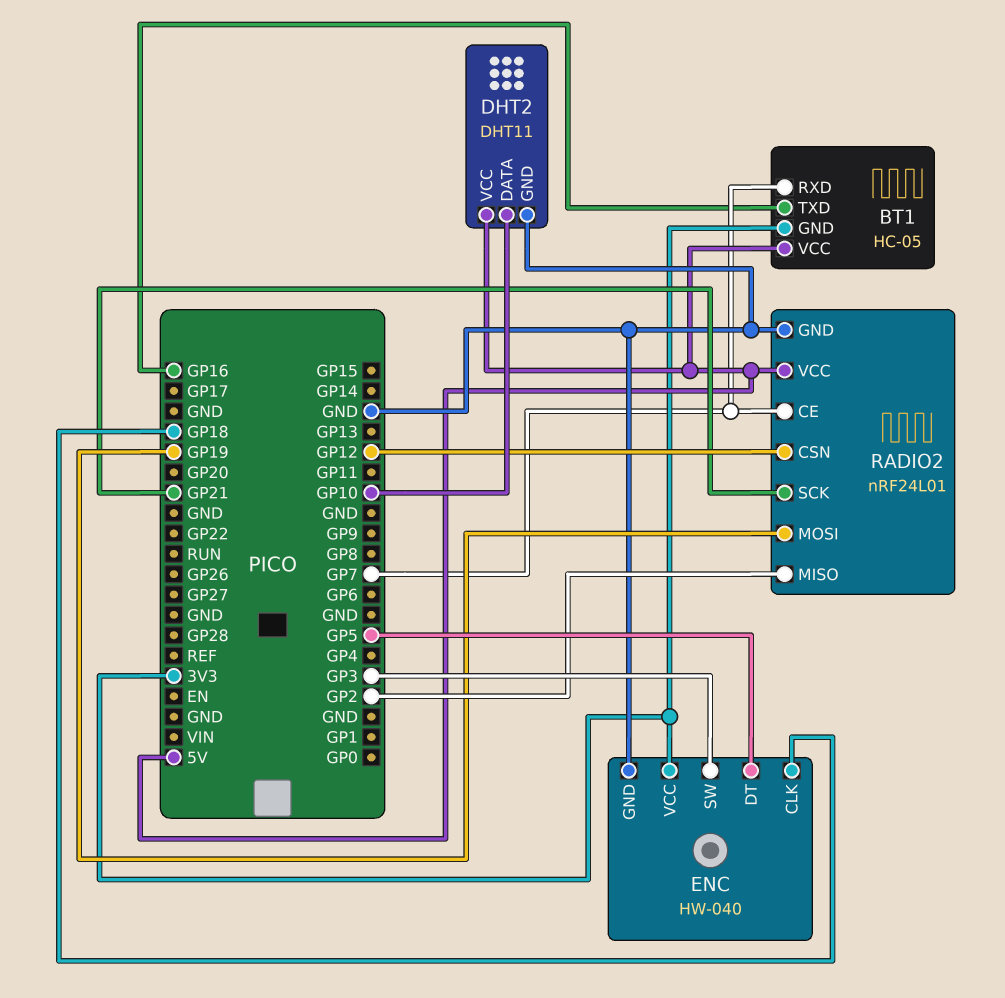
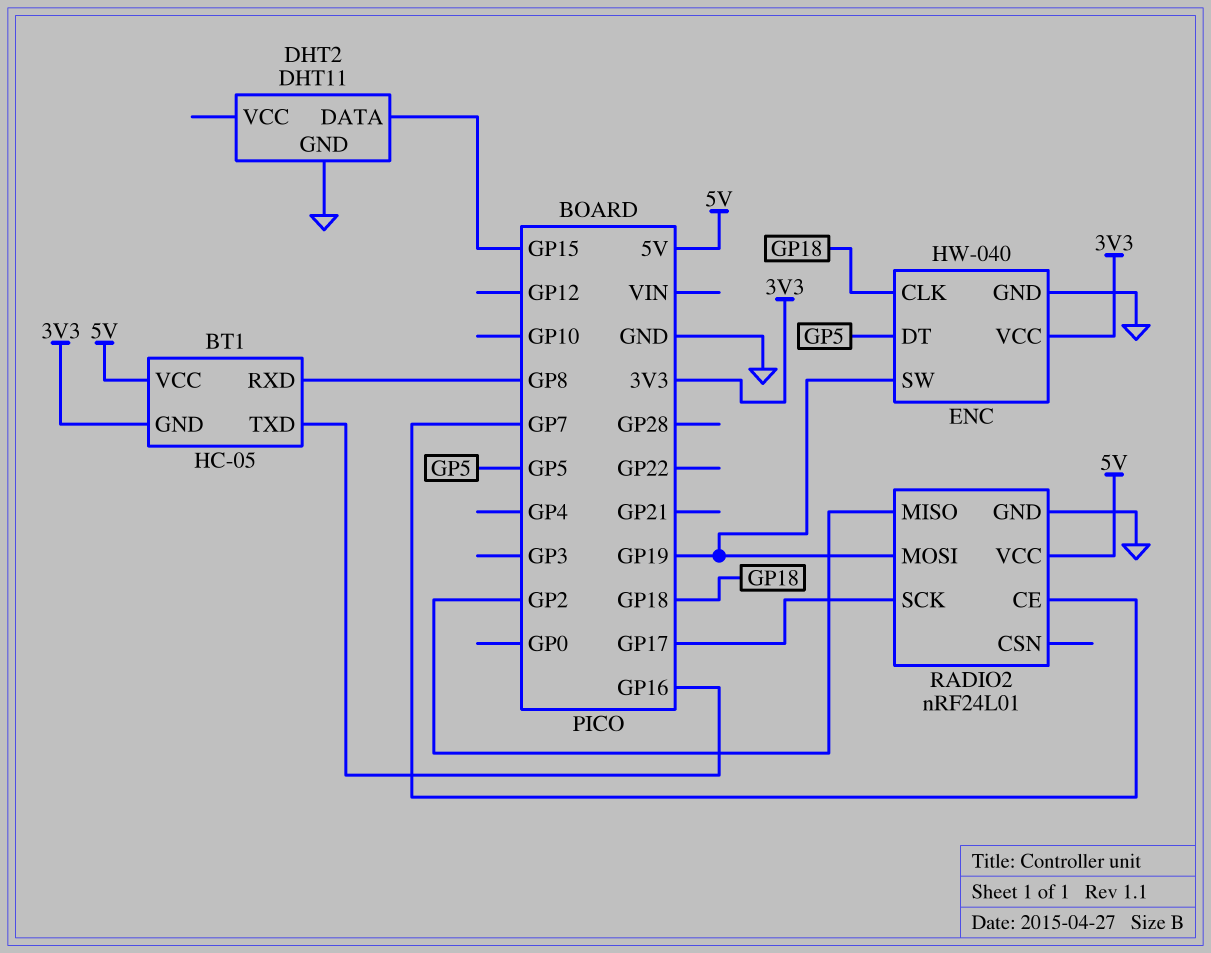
BT1 pin RXD: GP7 -> GP8
DHT2 pin DATA: GP10 -> GP15
DHT2 pin VCC: 5V -> none
ENC pin SW: GP3 -> GP19
RADIO2 pin CSN: GP12 -> none
RADIO2 pin SCK: GP21 -> GP17

